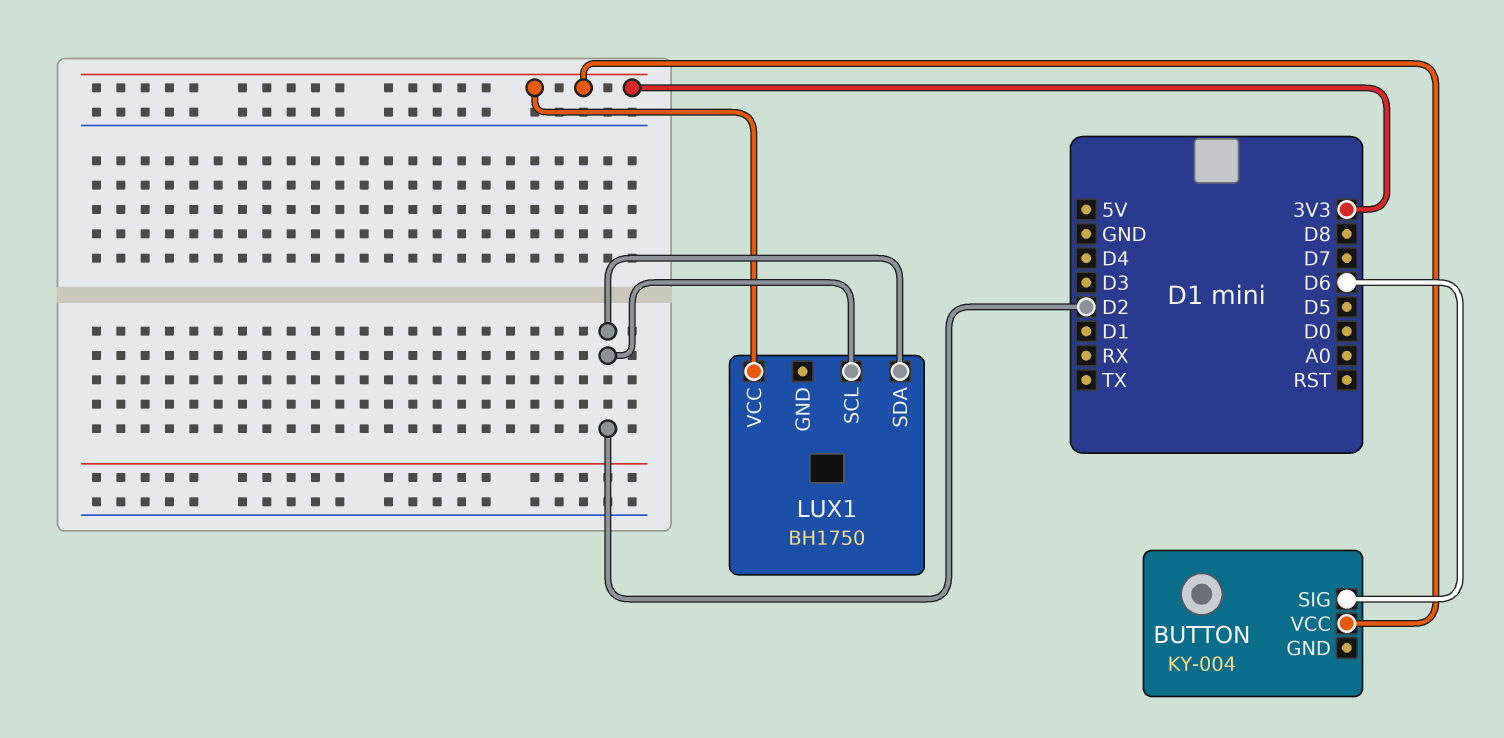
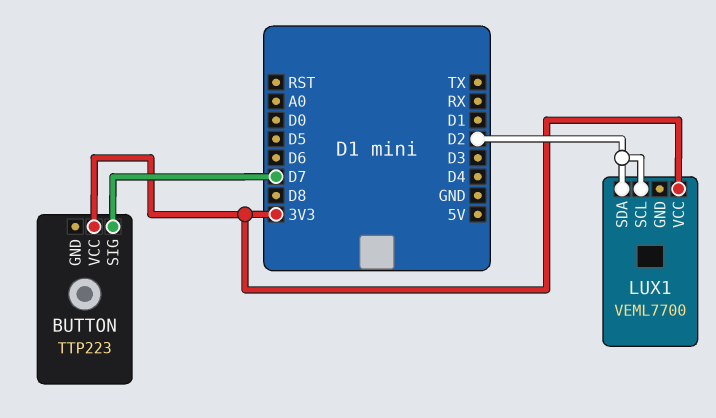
BUTTON: KY-004 -> TTP223
BUTTON pin SIG: D6 -> D7
LUX1: BH1750 -> VEML7700

